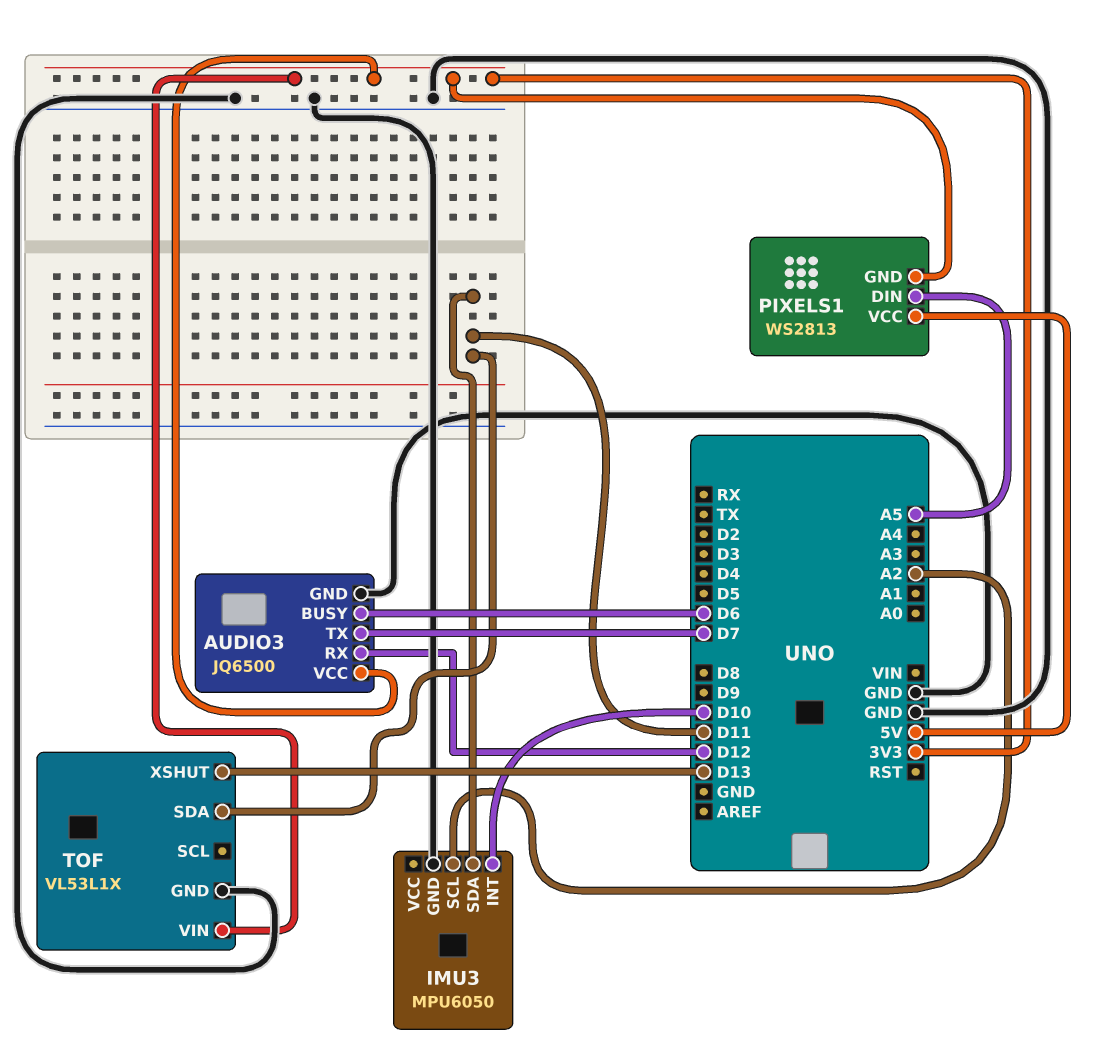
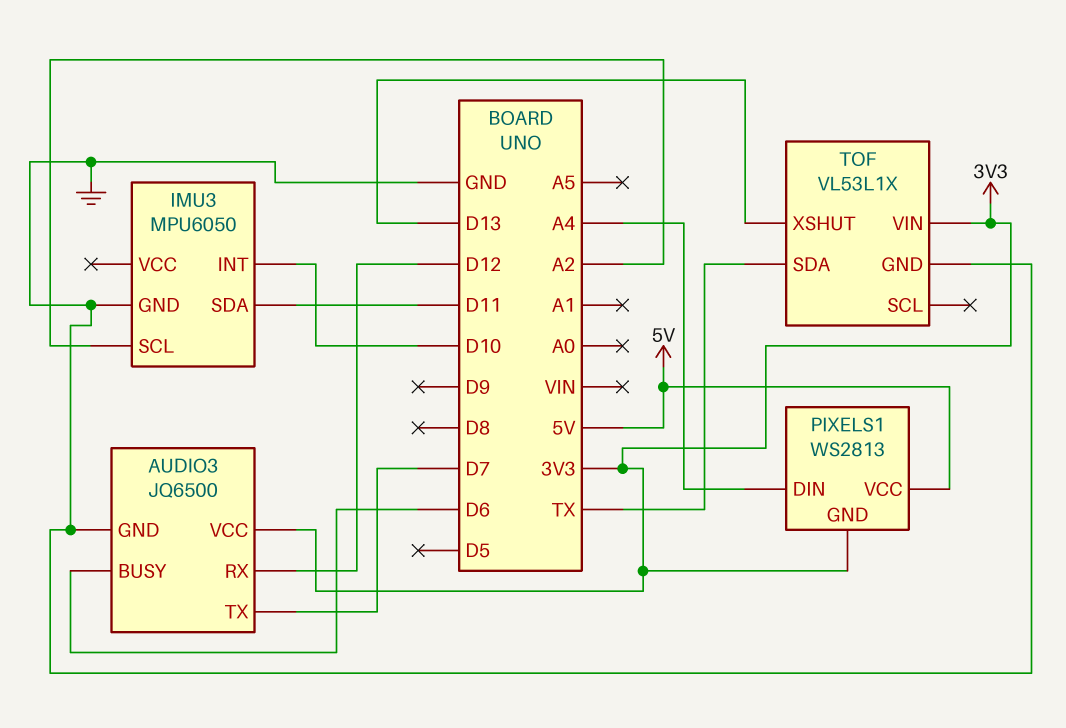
PIXELS1 pin DIN: A5 -> A4
TOF pin SDA: D11 -> TX

